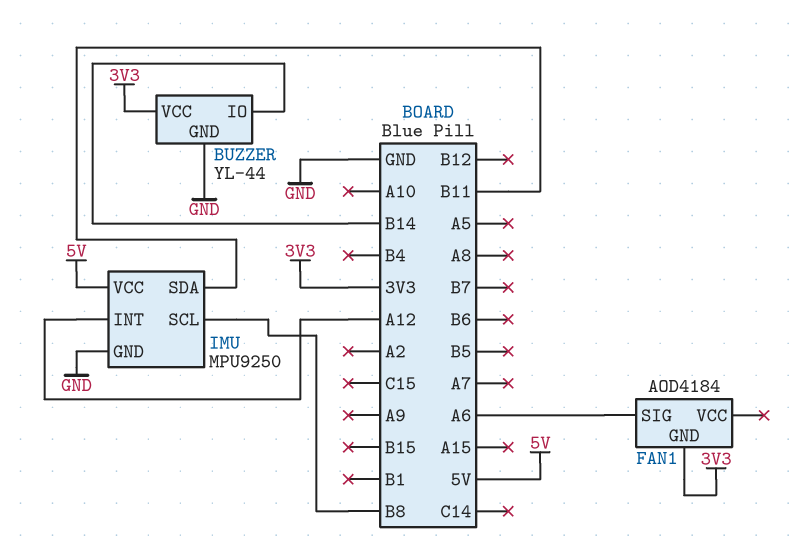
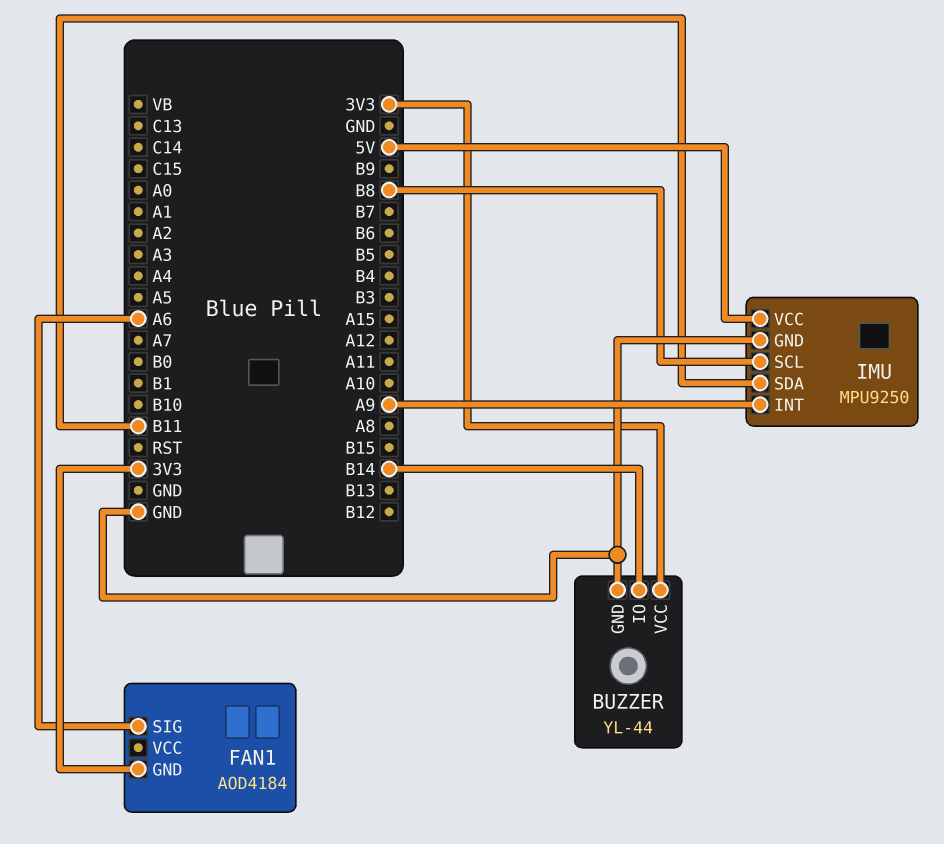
IMU pin INT: A12 -> A9

